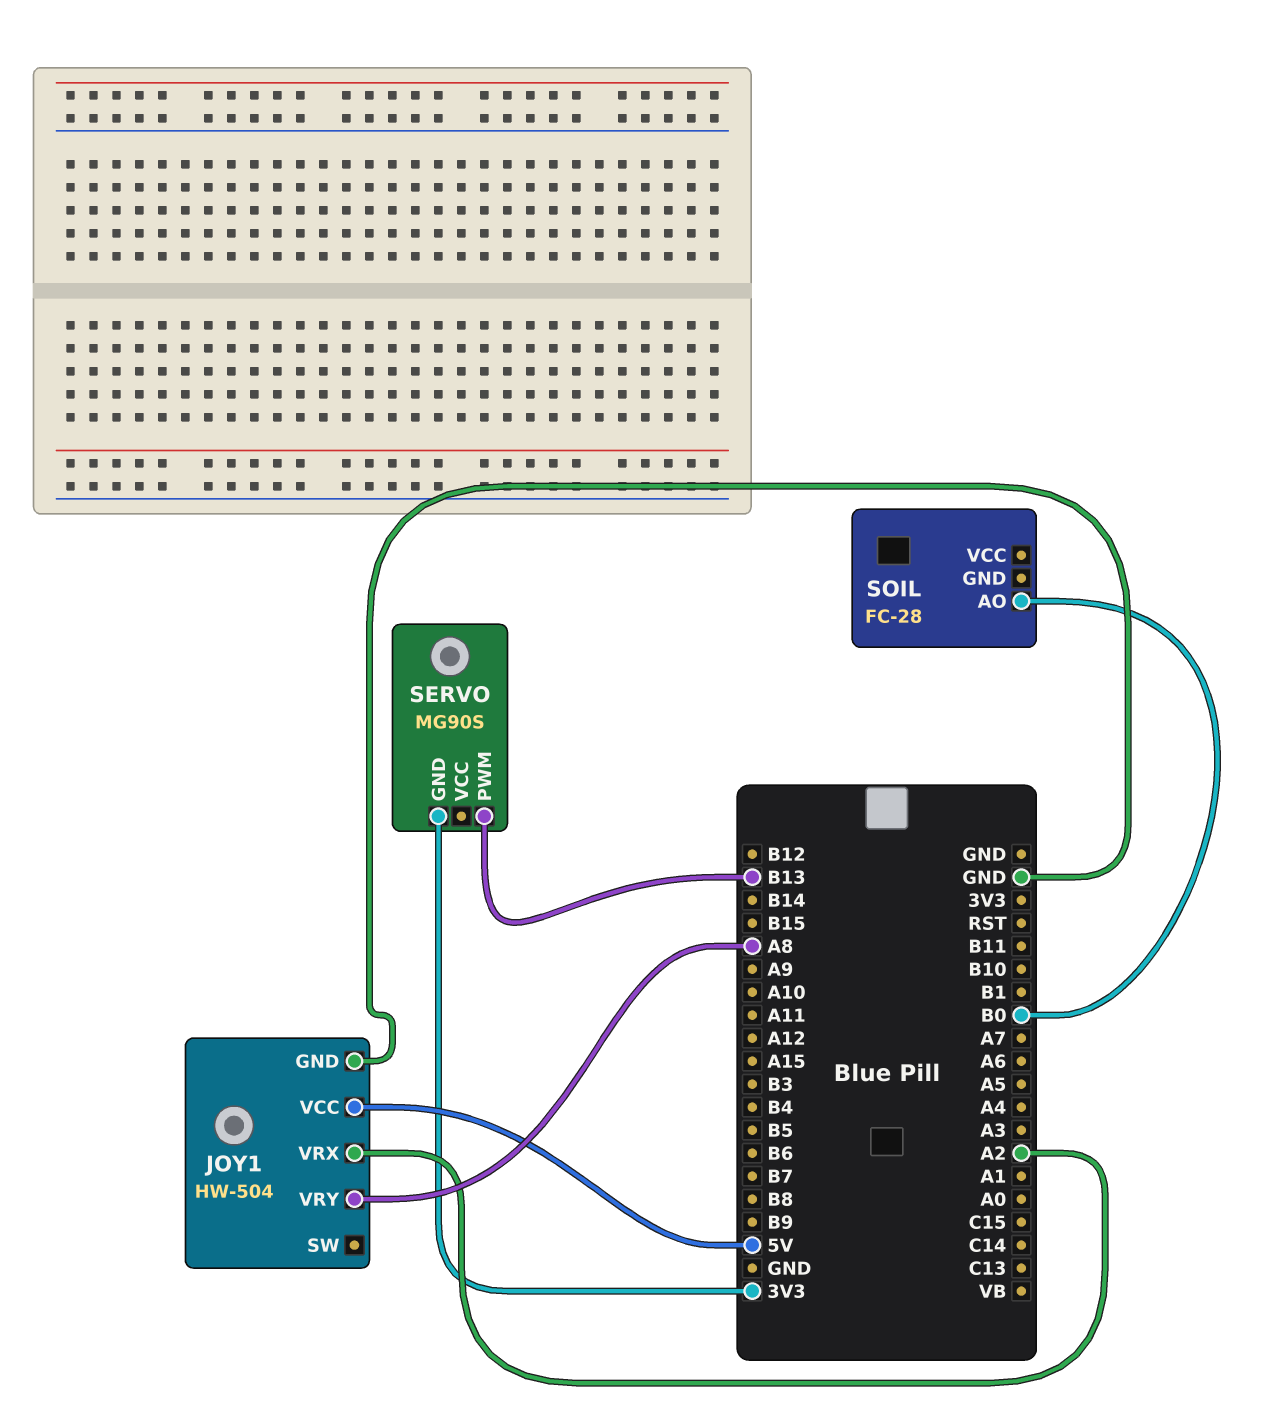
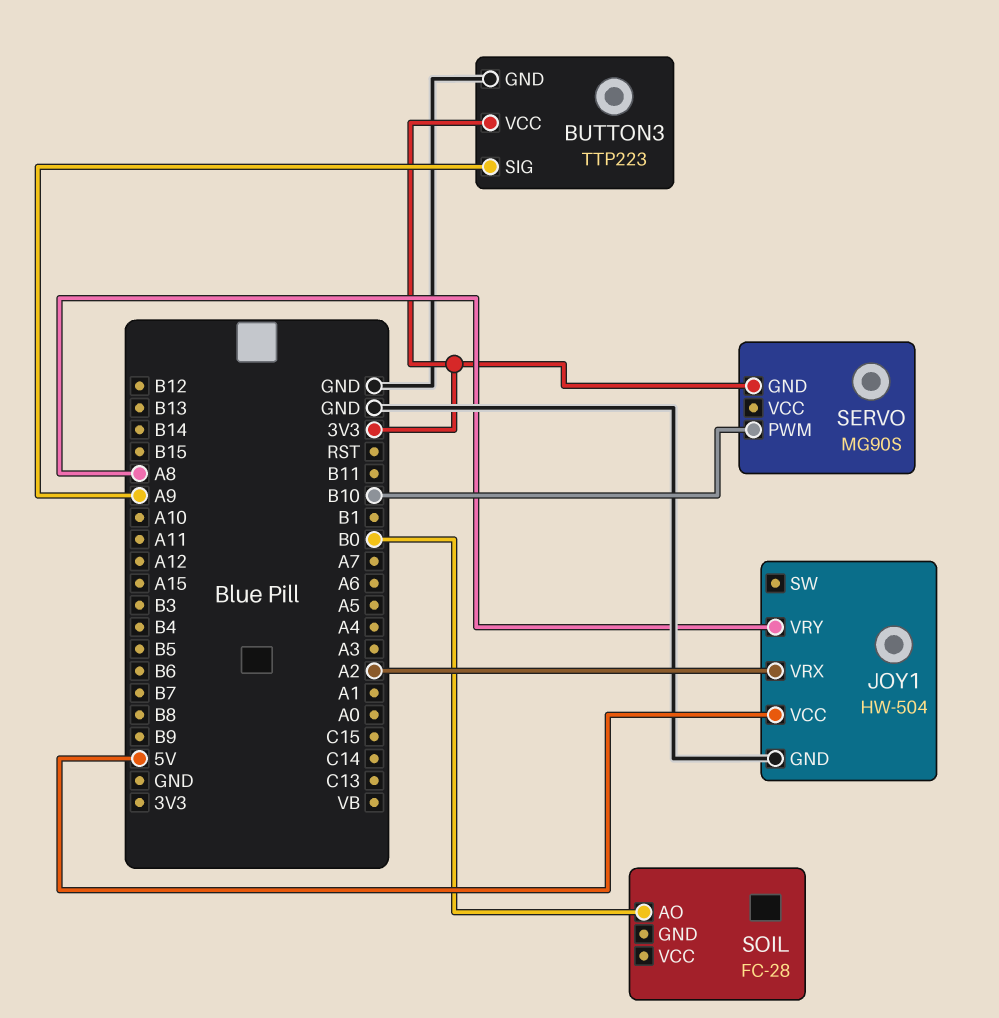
BUTTON3: none -> TTP223
BUTTON3 pin GND: none -> GND
BUTTON3 pin SIG: none -> A9
BUTTON3 pin VCC: none -> 3V3
SERVO pin PWM: B13 -> B10

